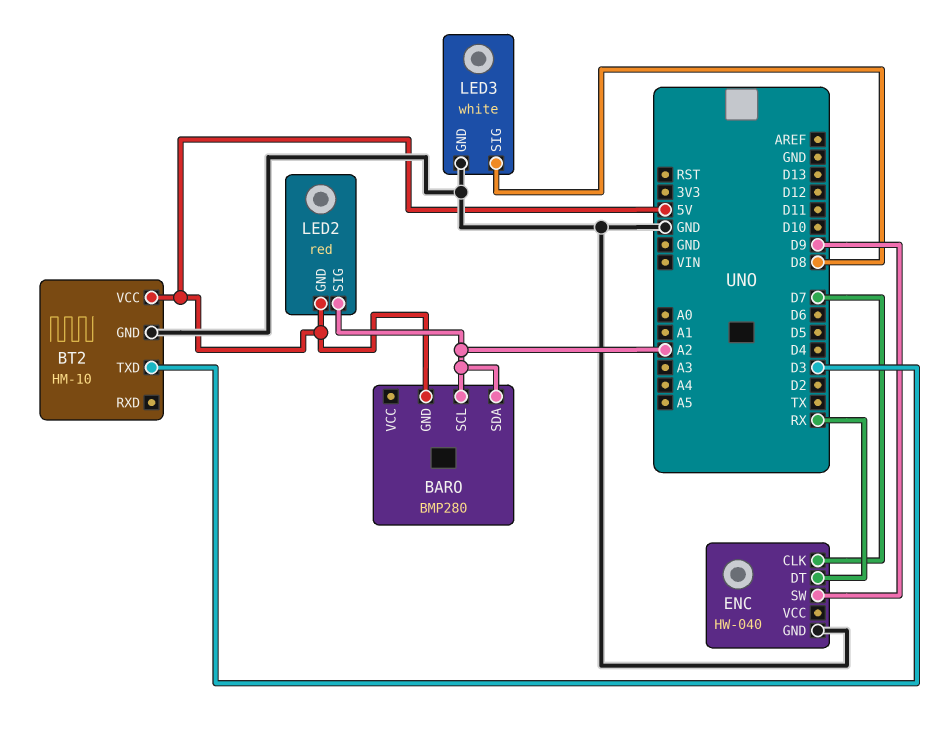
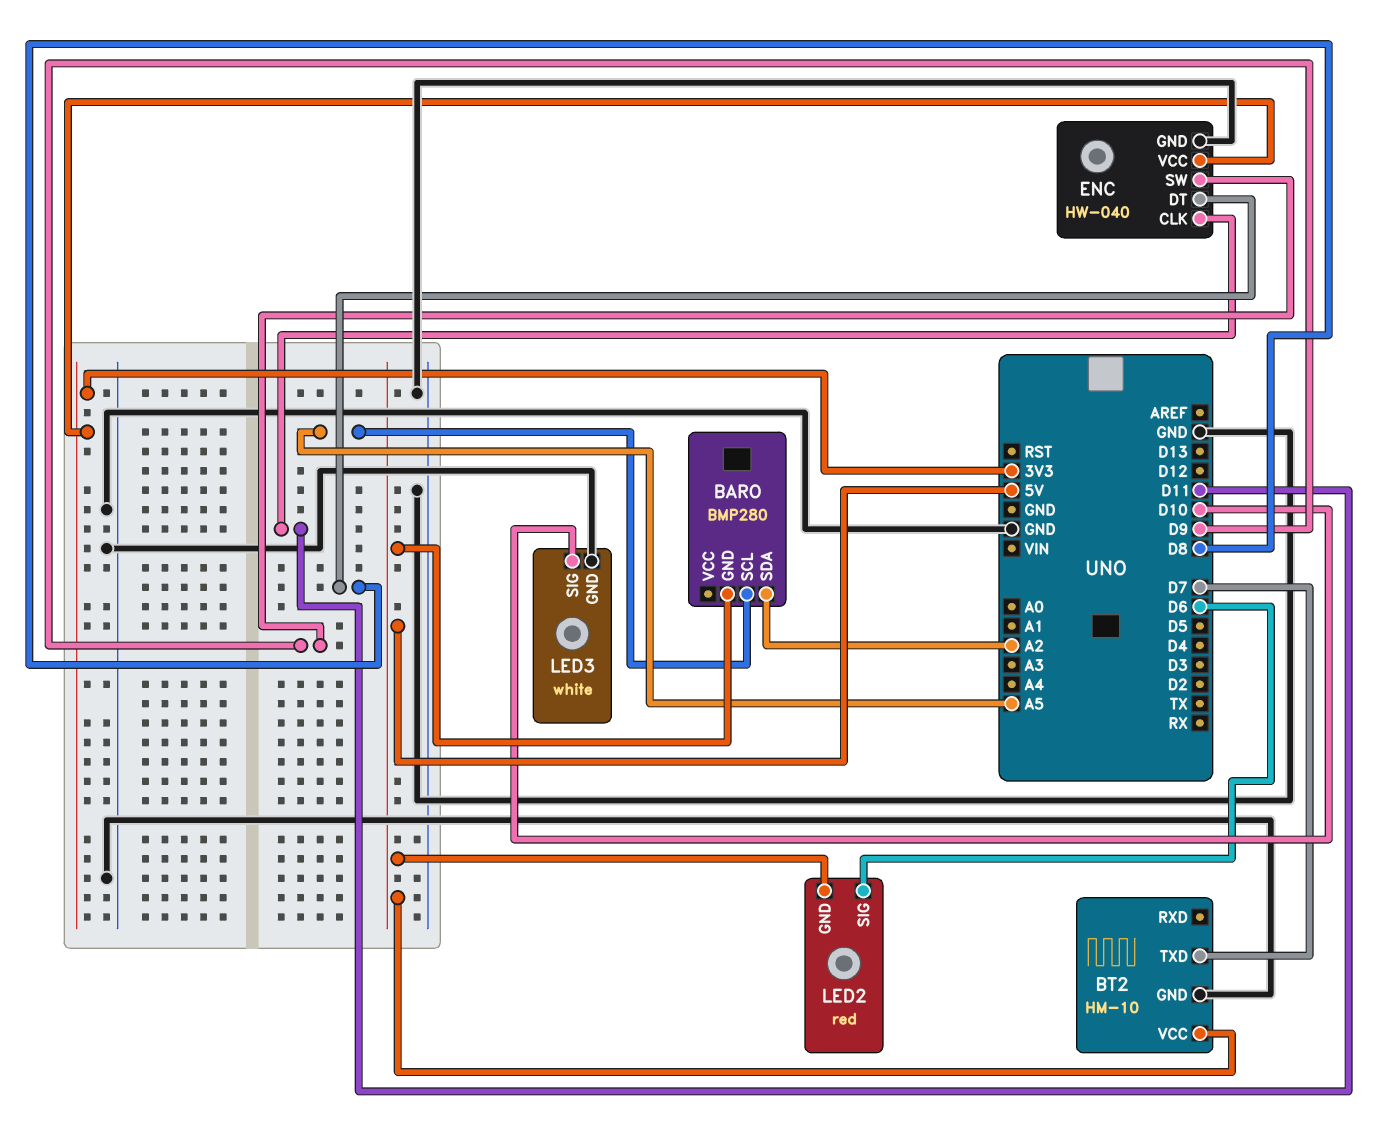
BARO pin SCL: A2 -> A5
BT2 pin TXD: D3 -> D7
ENC pin CLK: D7 -> D11
ENC pin DT: RX -> D8
ENC pin VCC: none -> 3V3
LED2 pin SIG: A2 -> D6
LED3 pin SIG: D8 -> D10

